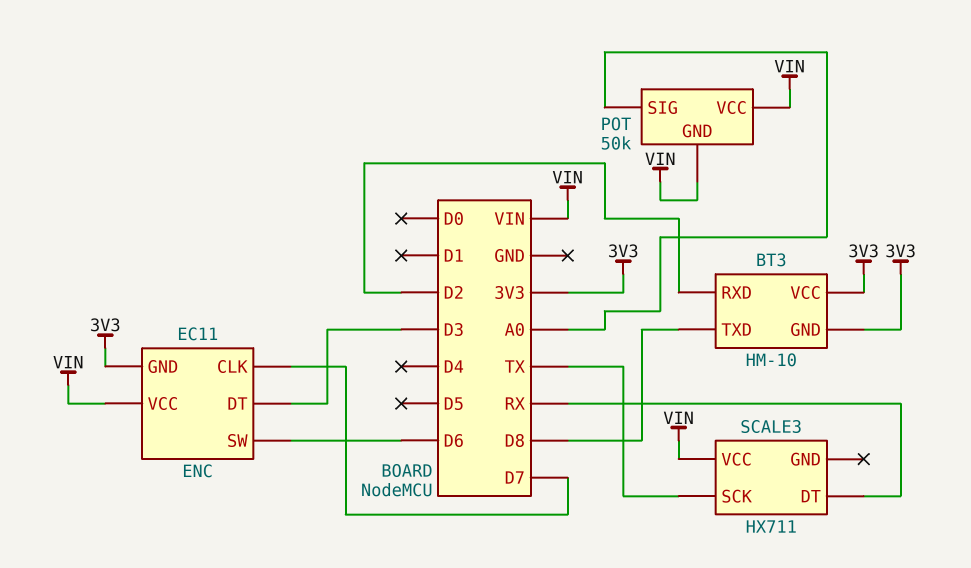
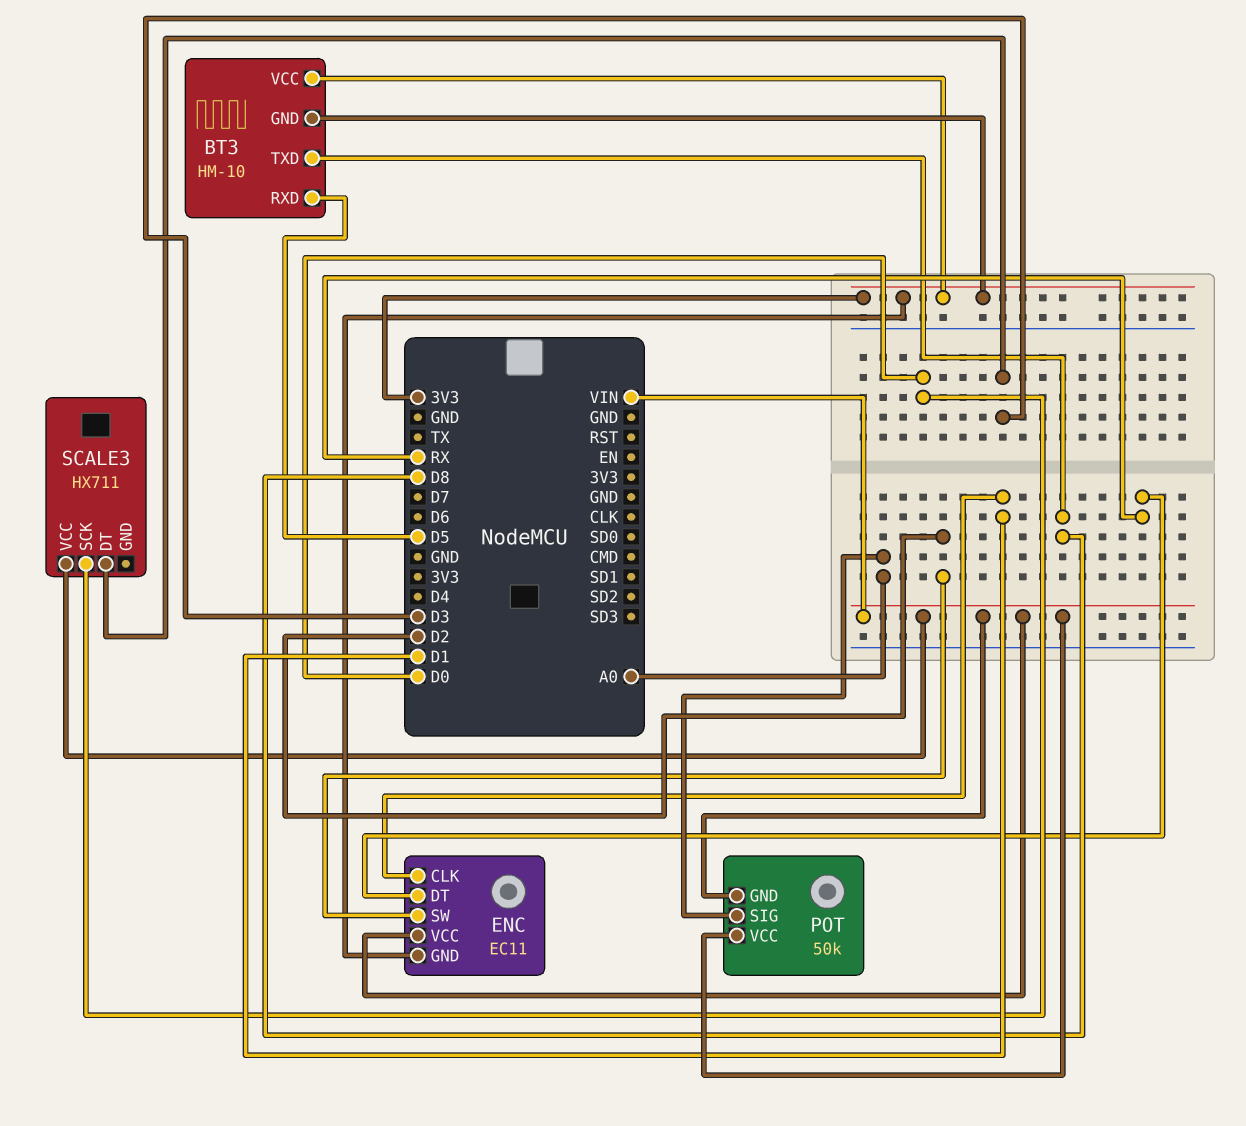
BT3 pin RXD: D2 -> D5
ENC pin CLK: D7 -> D1
ENC pin DT: D3 -> RX
ENC pin SW: D6 -> D2
SCALE3 pin DT: RX -> D3
SCALE3 pin SCK: TX -> D0

